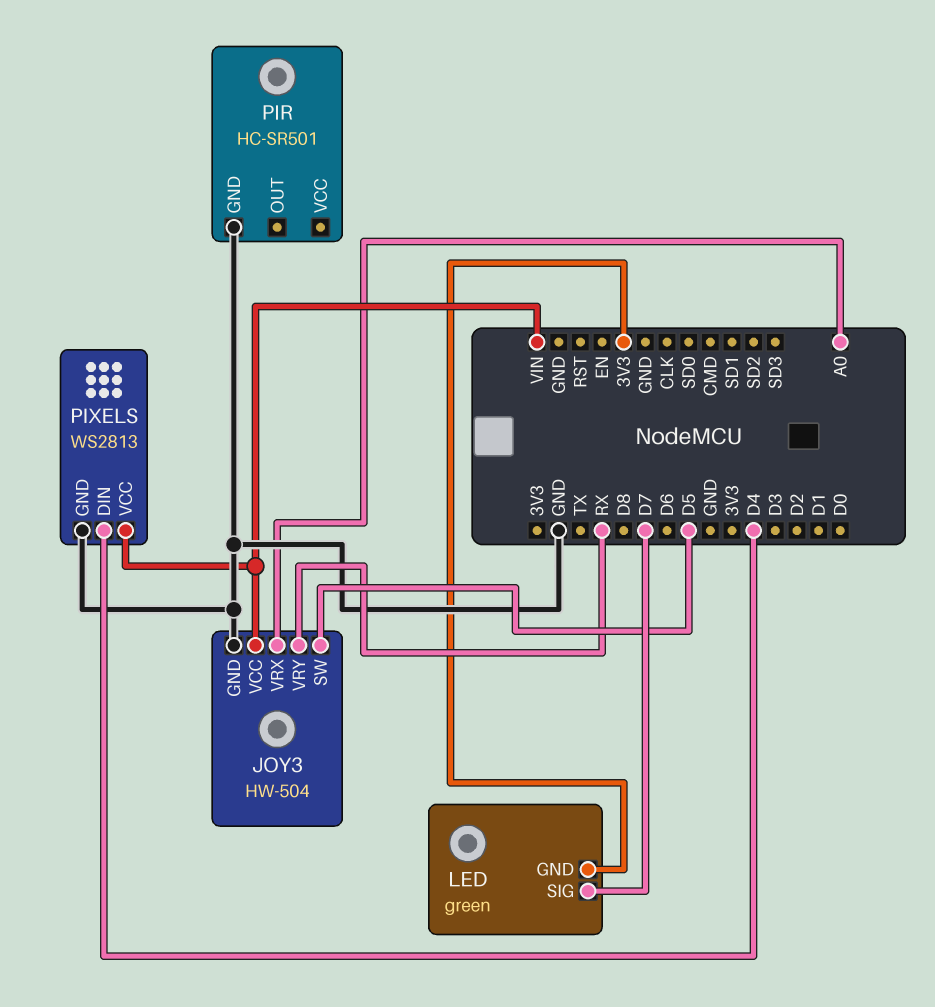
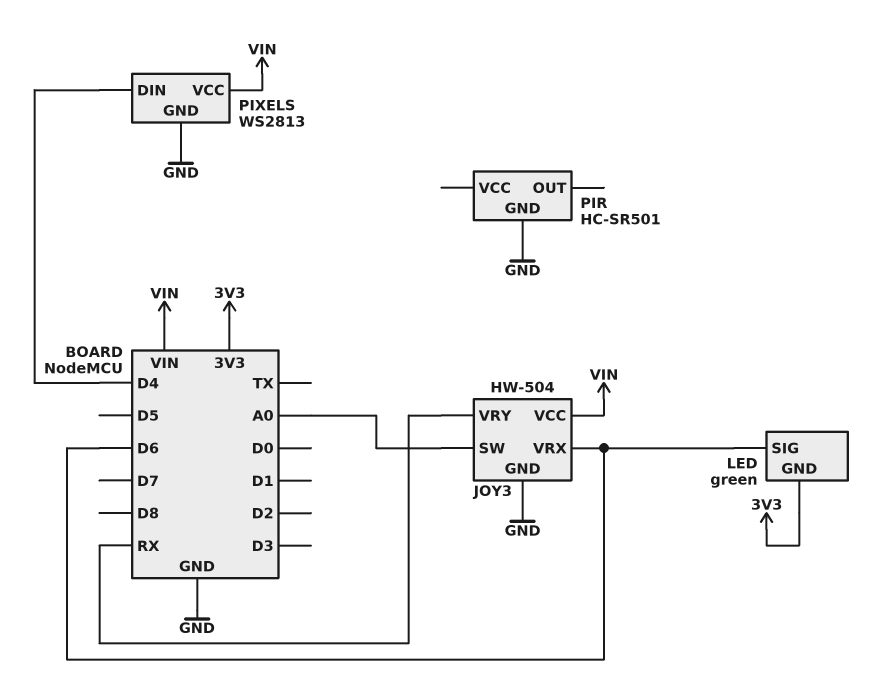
JOY3 pin SW: D5 -> A0
JOY3 pin VRX: A0 -> D6
LED pin SIG: D7 -> D6

